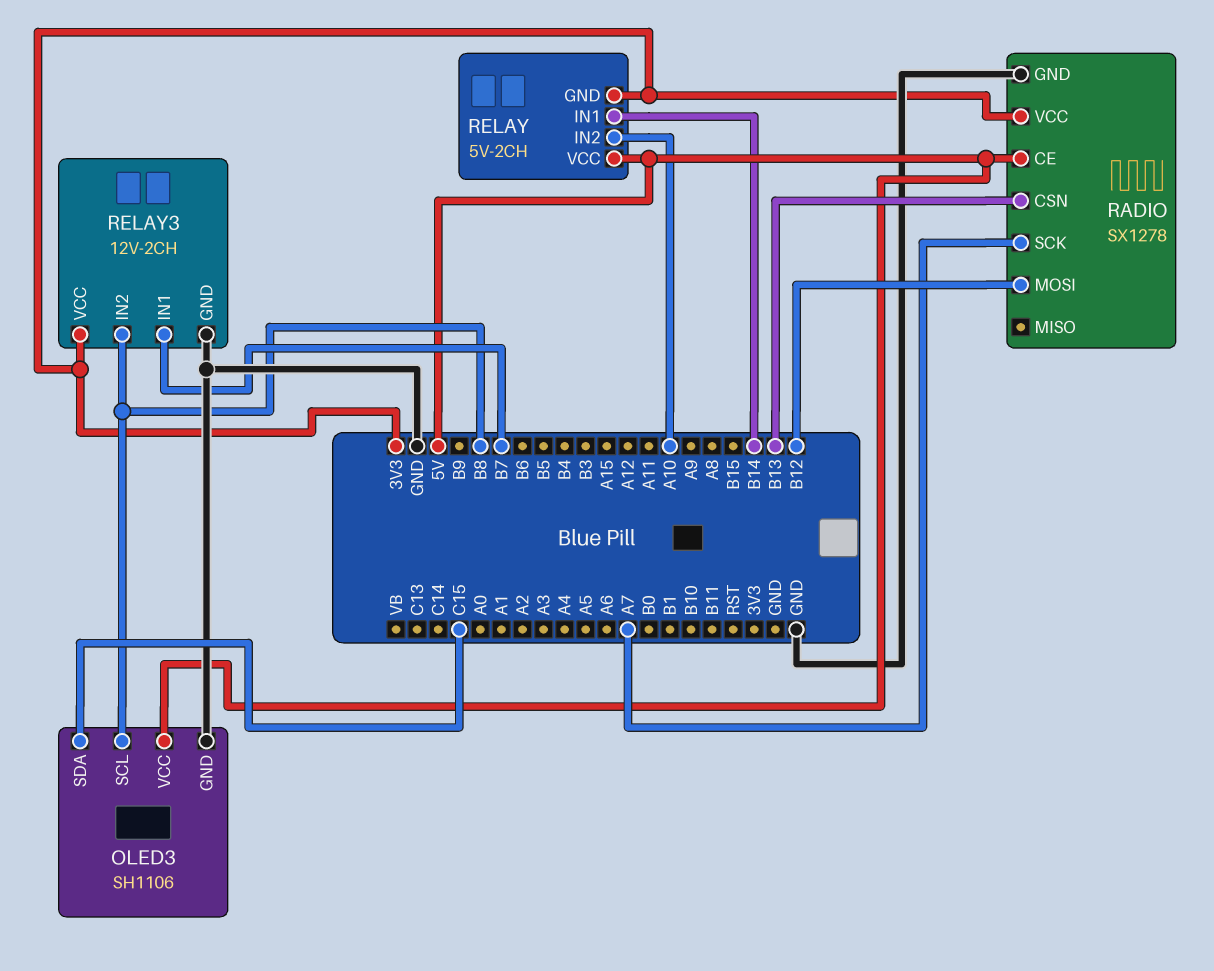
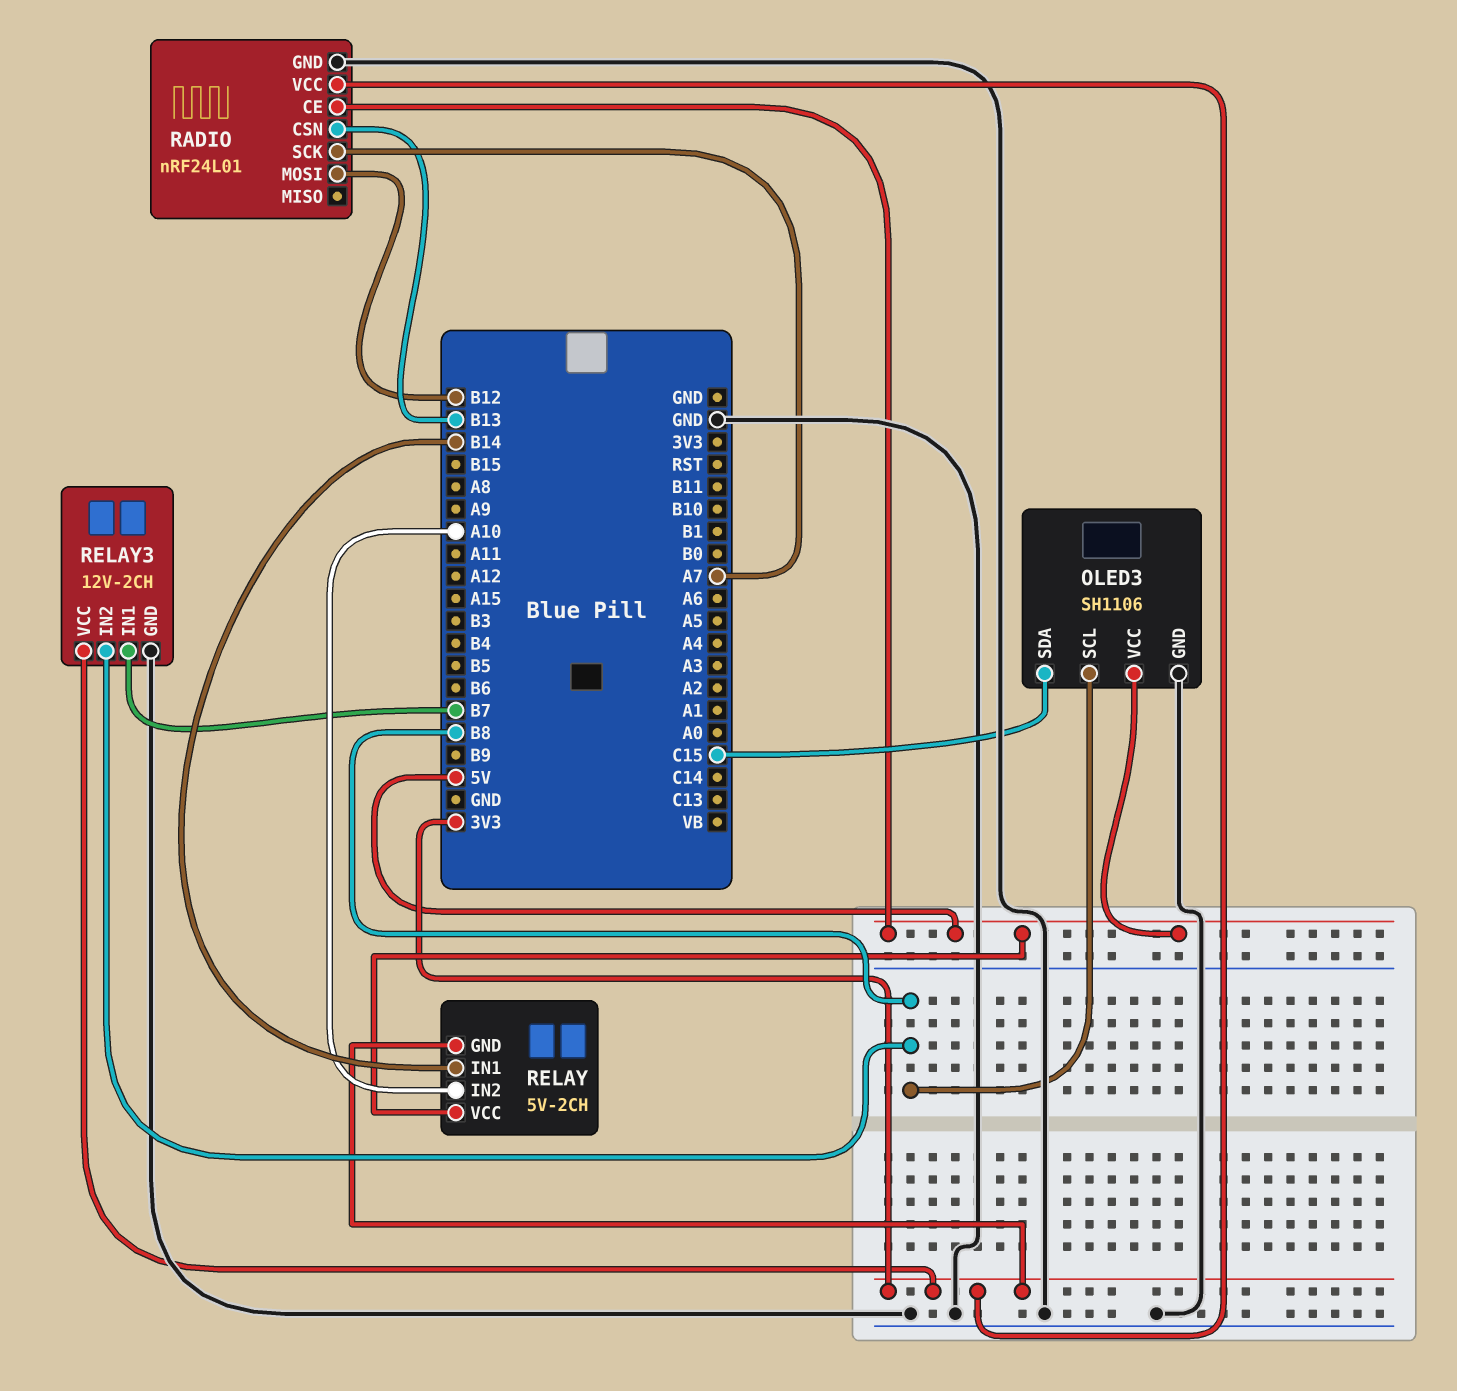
RADIO: SX1278 -> nRF24L01

